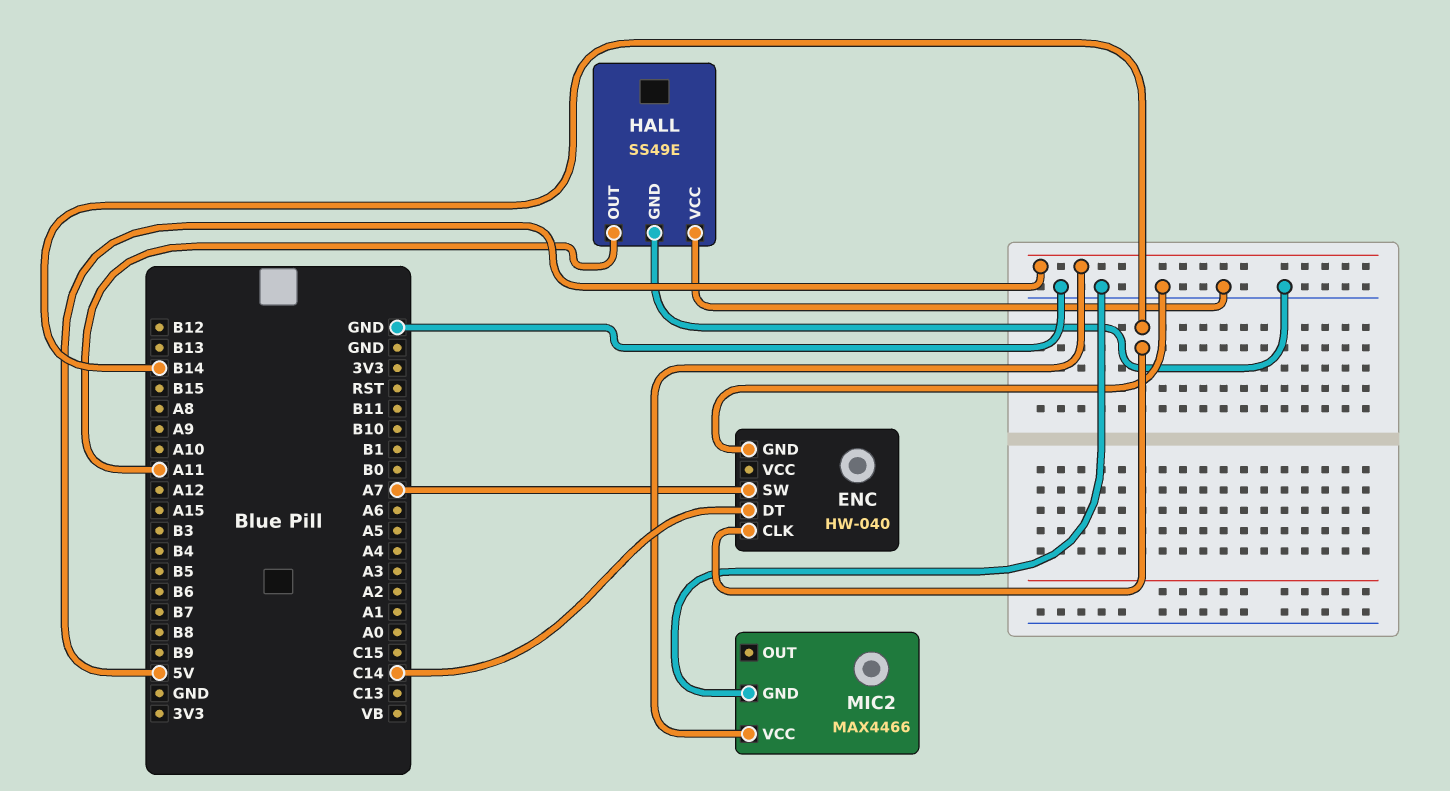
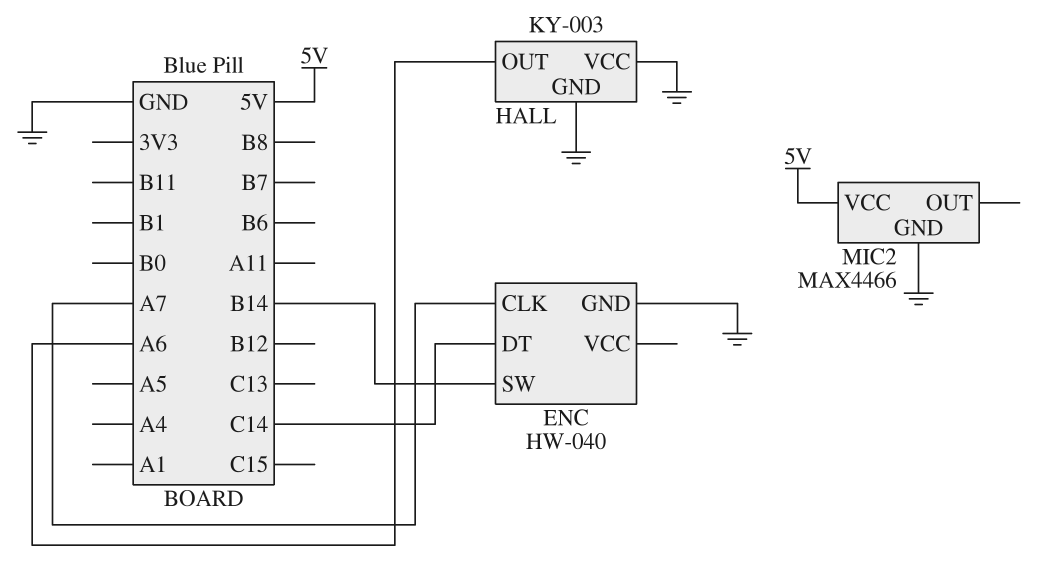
ENC pin CLK: B14 -> A7
ENC pin SW: A7 -> B14
HALL: SS49E -> KY-003
HALL pin OUT: A11 -> A6

